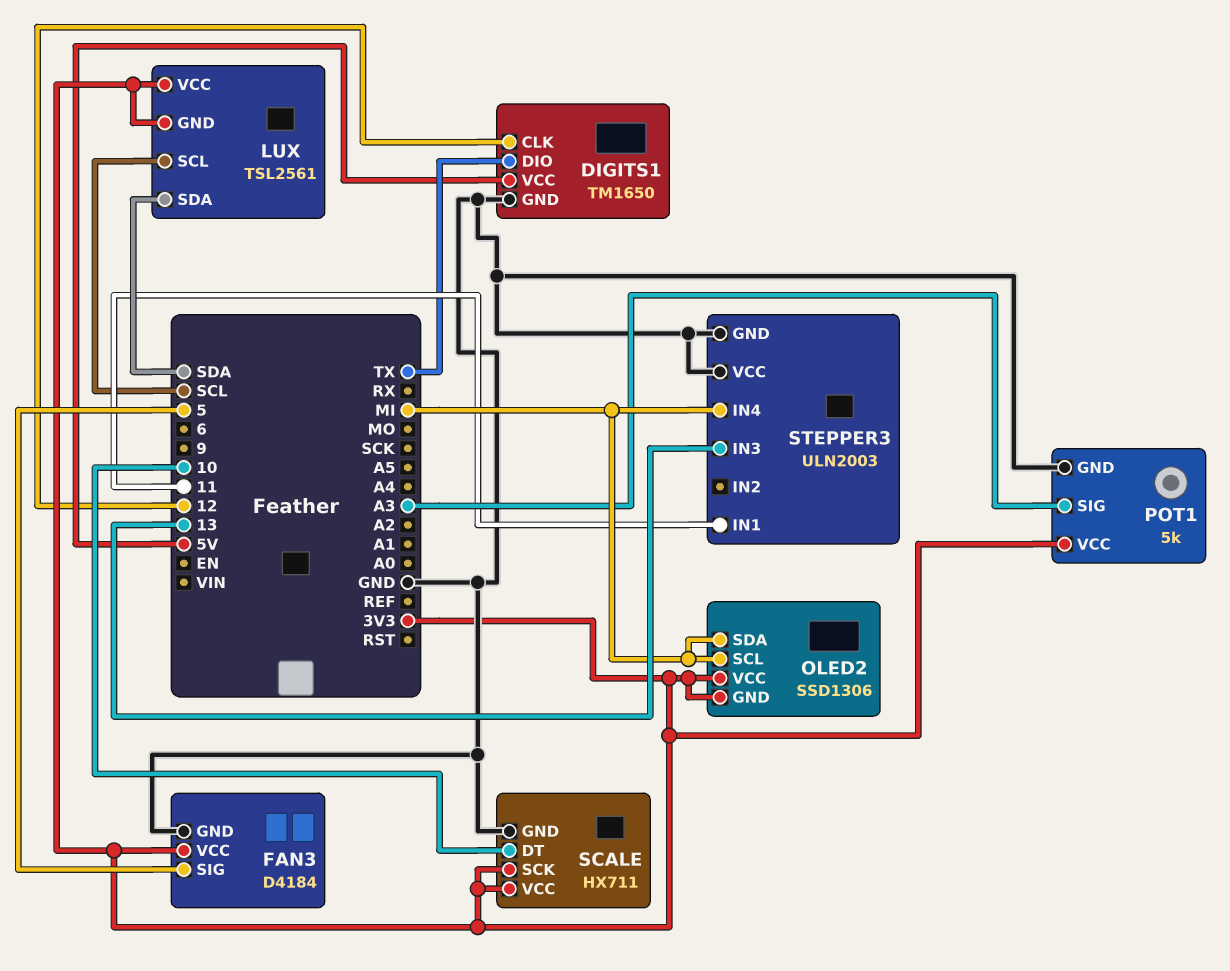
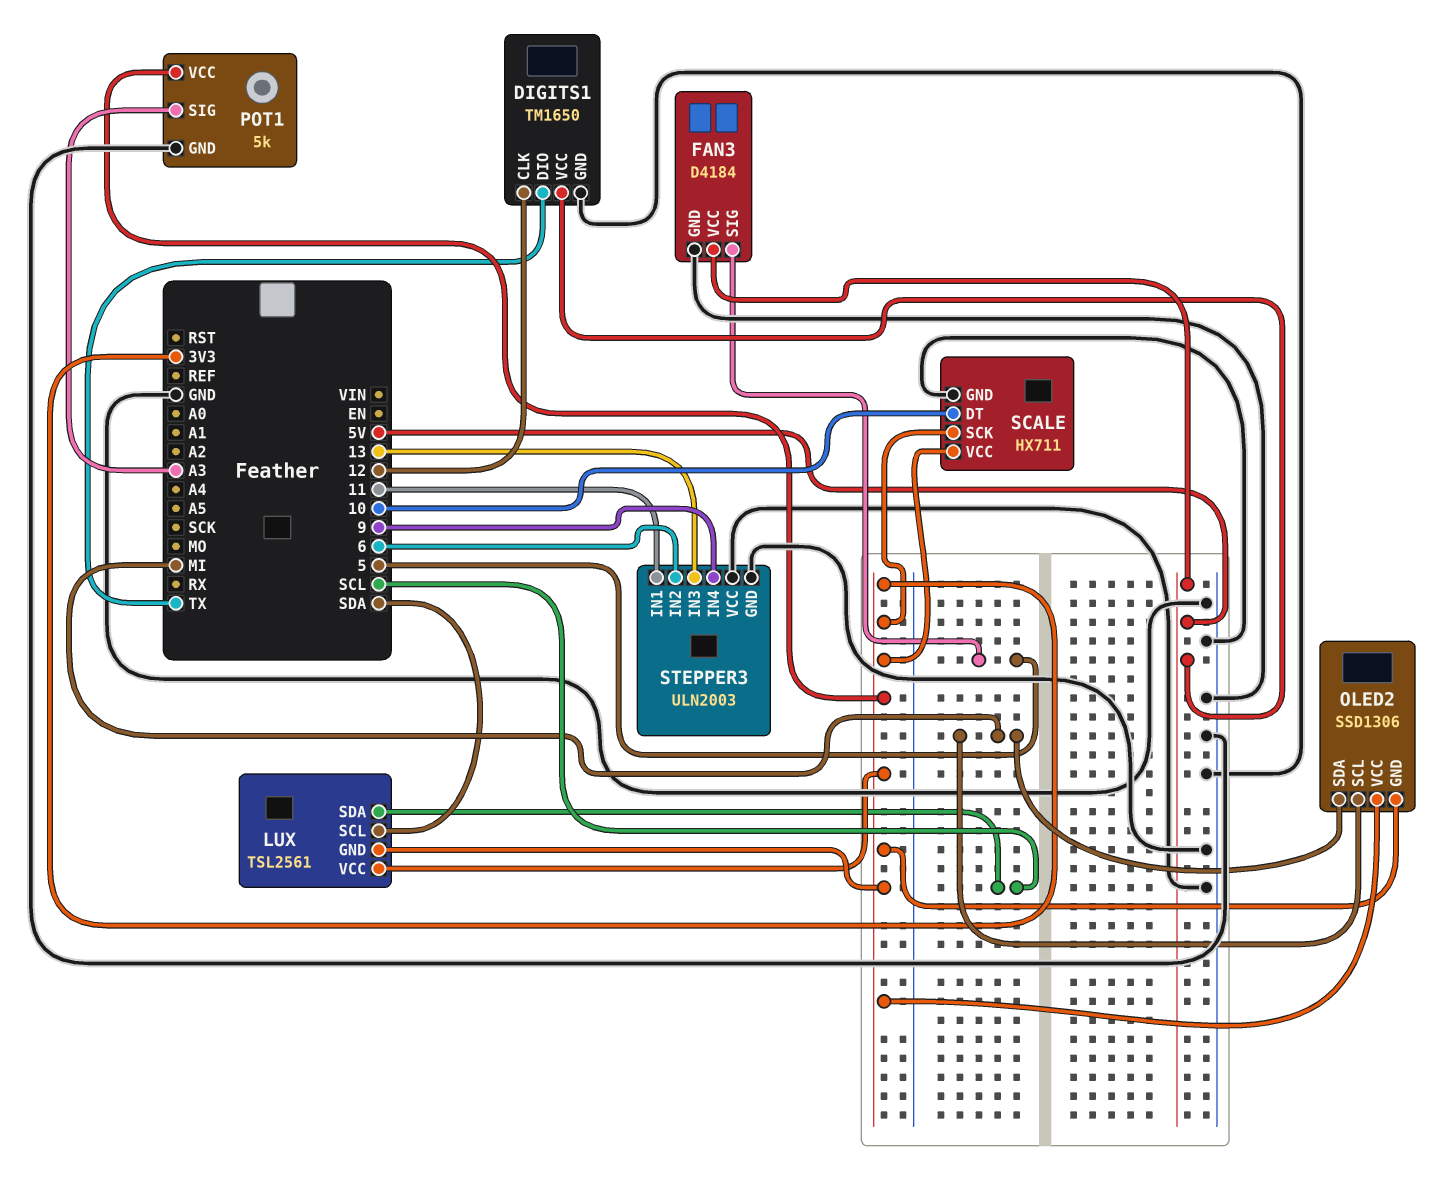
FAN3 pin VCC: 3V3 -> 5V
LUX pin SCL: SCL -> SDA
LUX pin SDA: SDA -> SCL
STEPPER3 pin IN2: none -> 6
STEPPER3 pin IN4: MI -> 9

